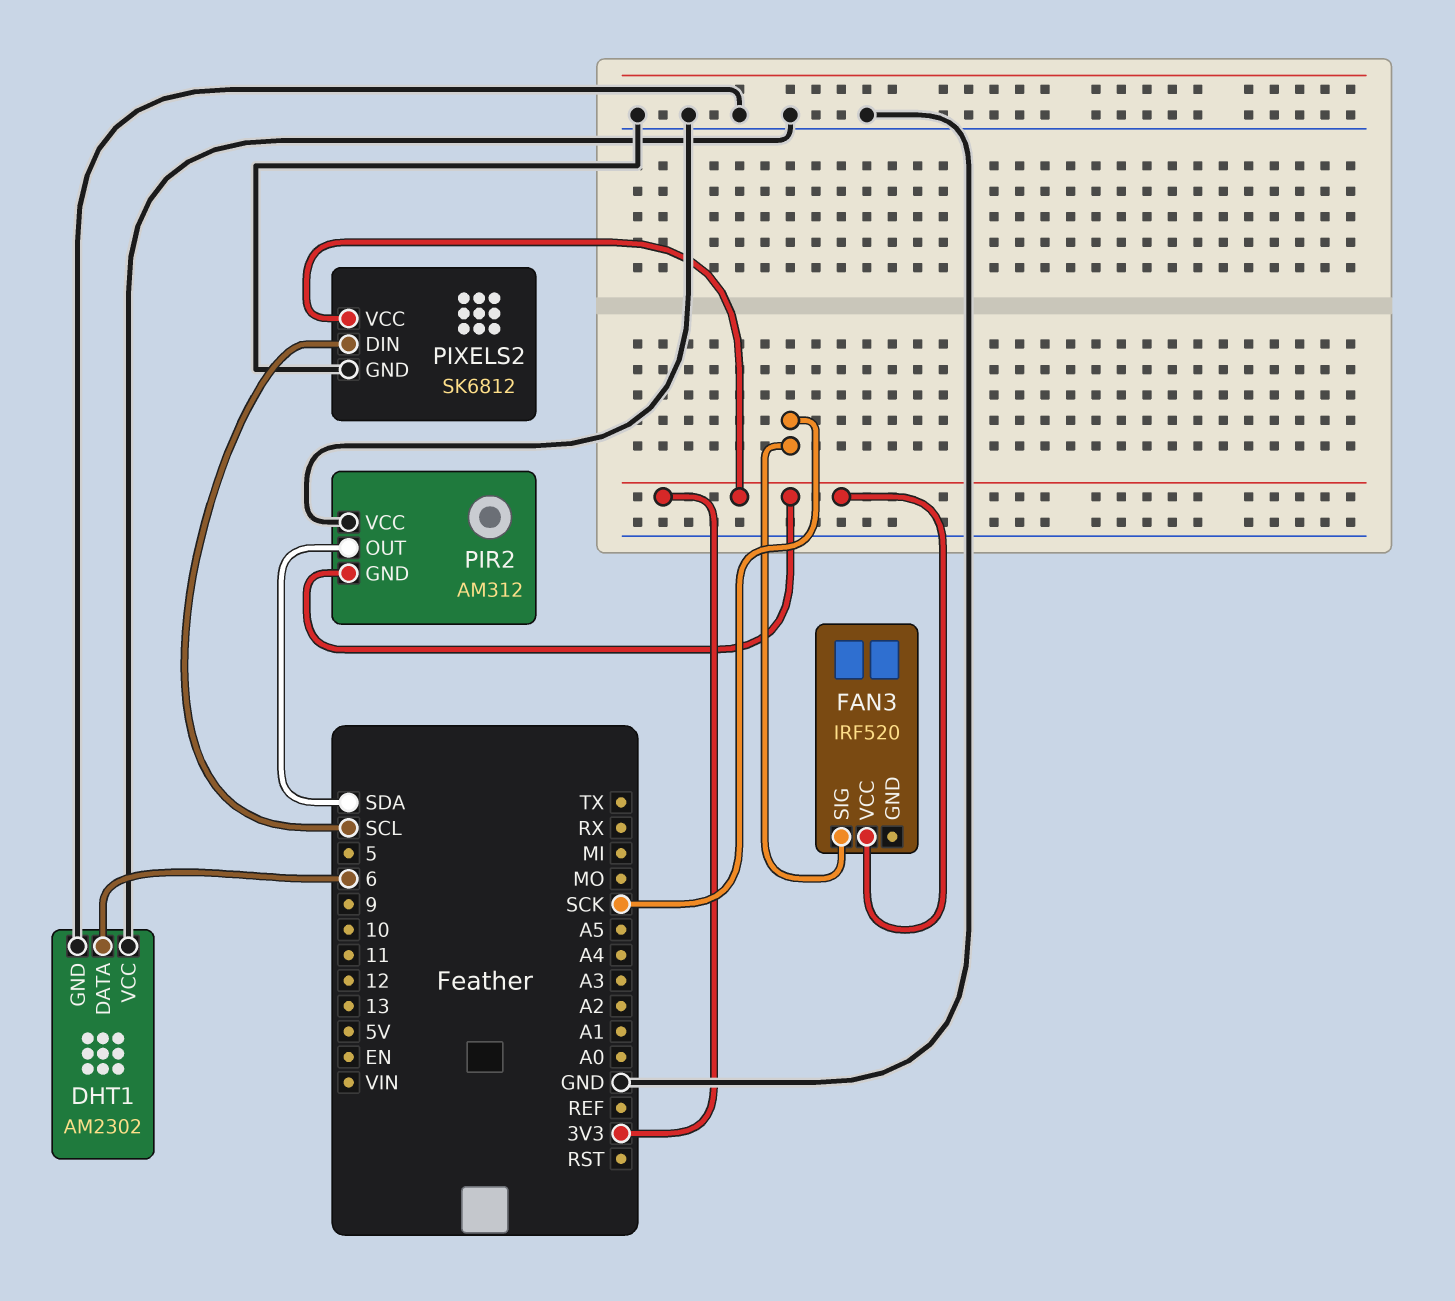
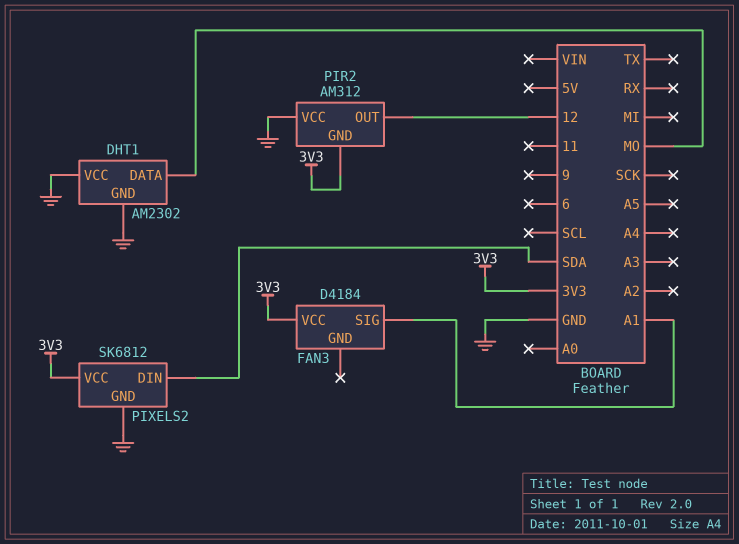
DHT1 pin DATA: 6 -> MO
FAN3: IRF520 -> D4184
FAN3 pin SIG: SCK -> A1
PIR2 pin OUT: SDA -> 12
PIXELS2 pin DIN: SCL -> SDA

